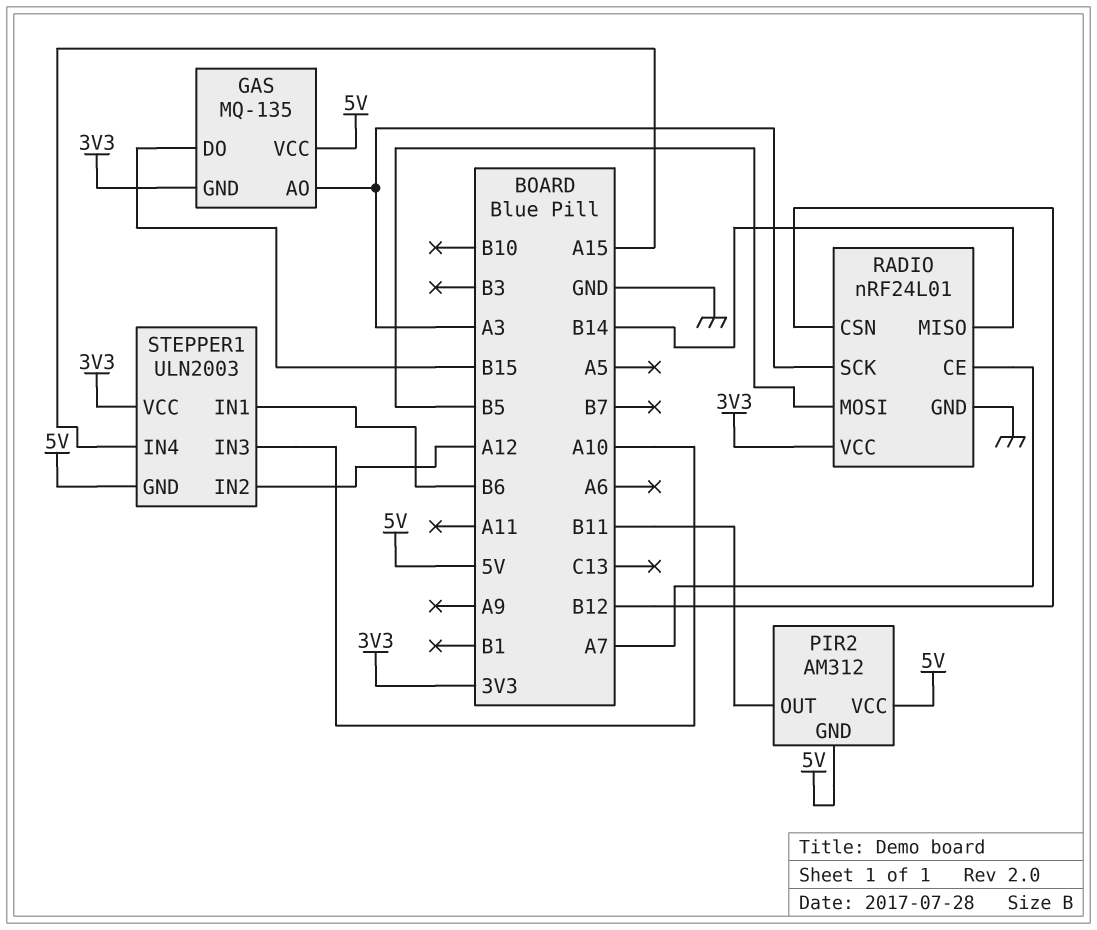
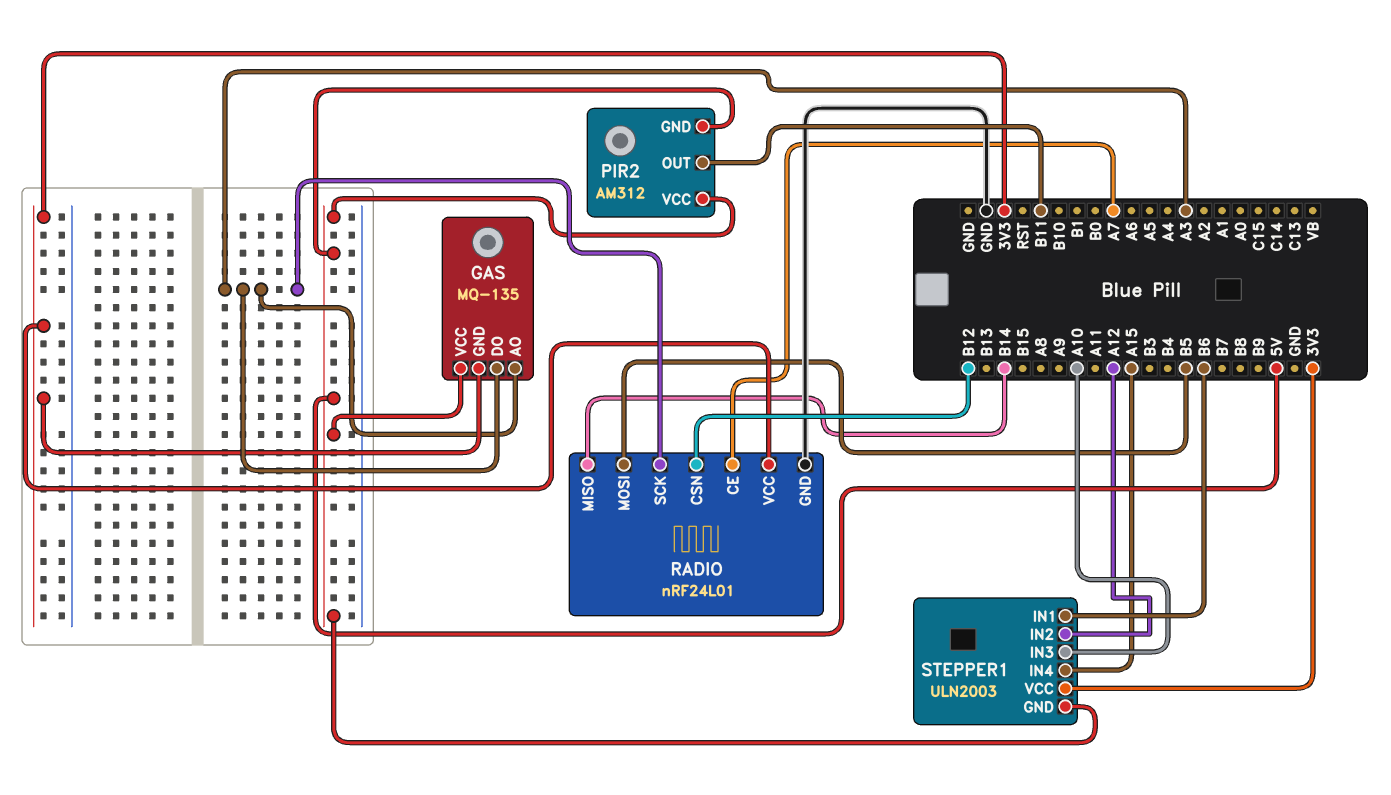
GAS pin DO: B15 -> A3

